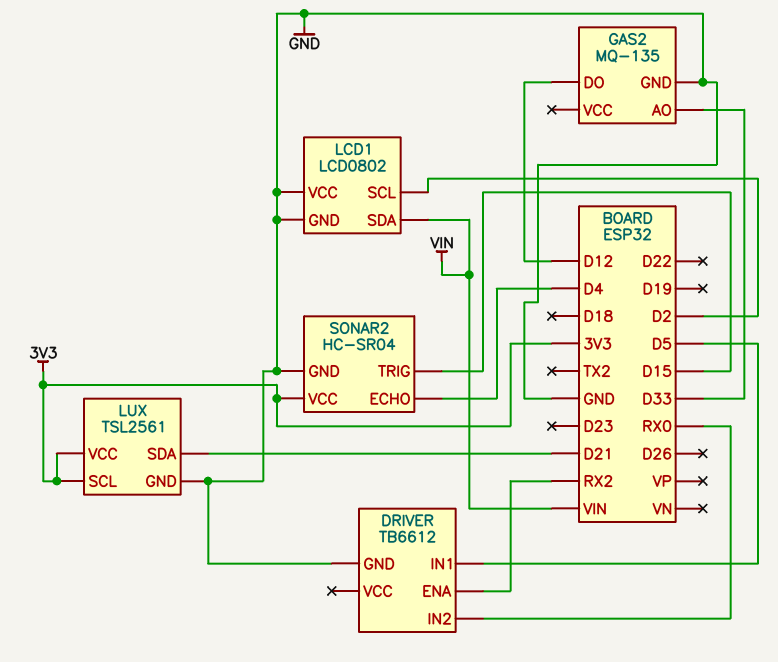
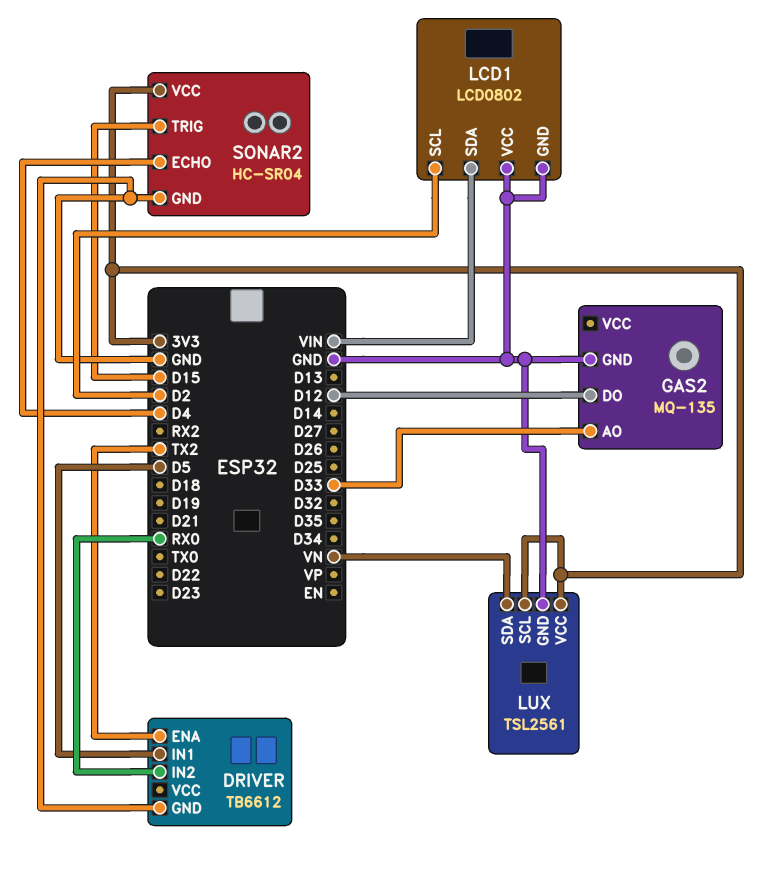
DRIVER pin ENA: RX2 -> TX2
LUX pin SDA: D21 -> VN

